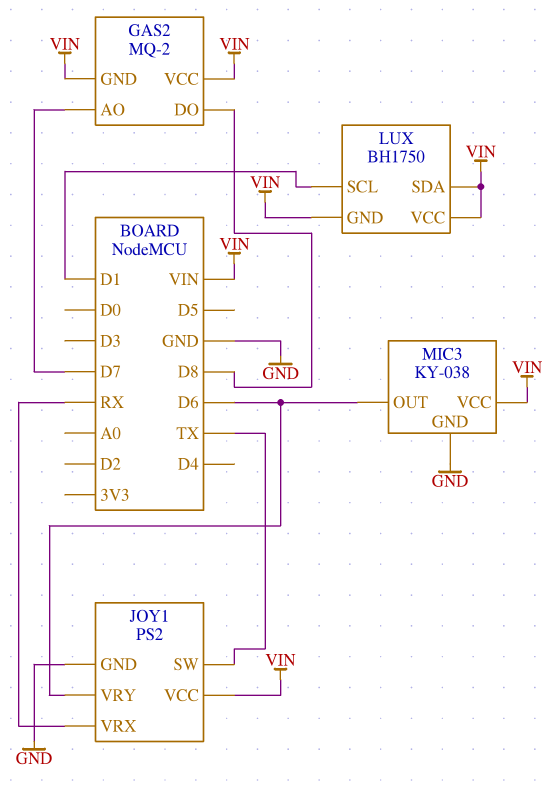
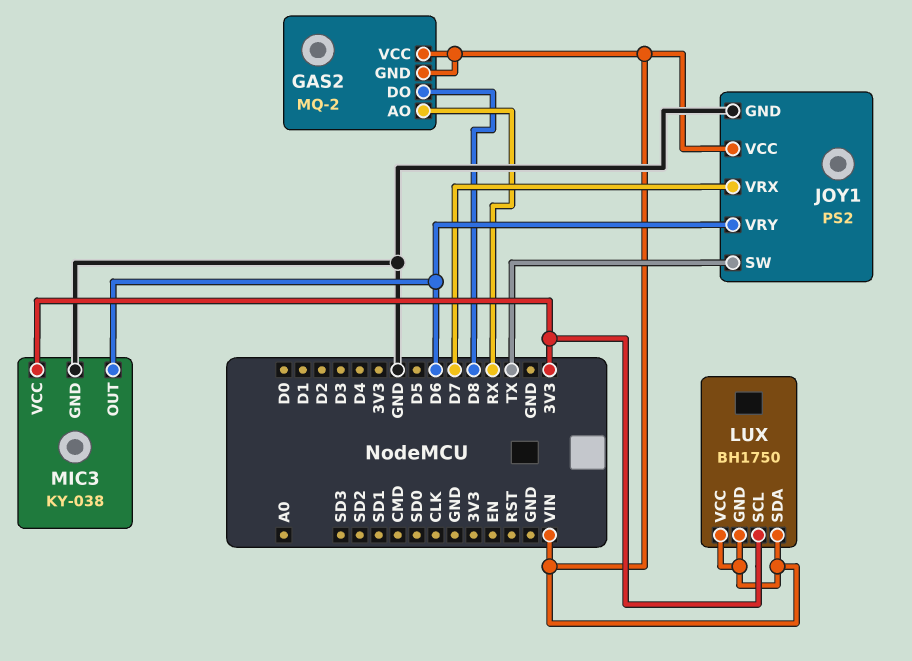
GAS2 pin AO: D7 -> RX
JOY1 pin VRX: RX -> D7
LUX pin SCL: D1 -> 3V3
MIC3 pin VCC: VIN -> 3V3

